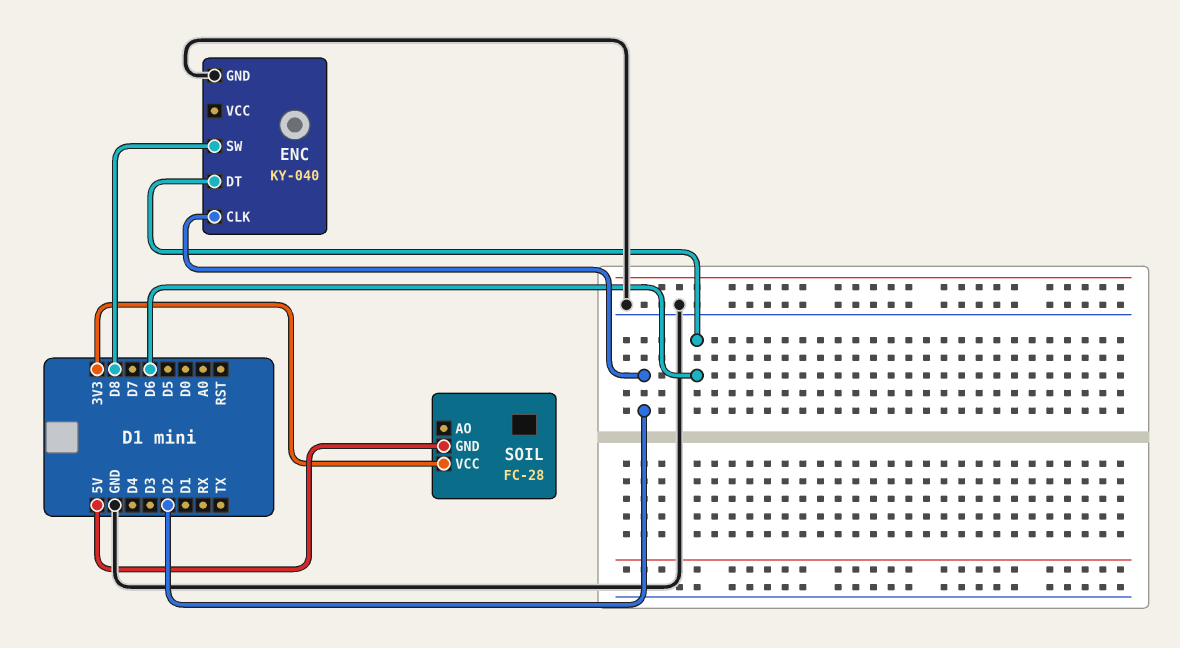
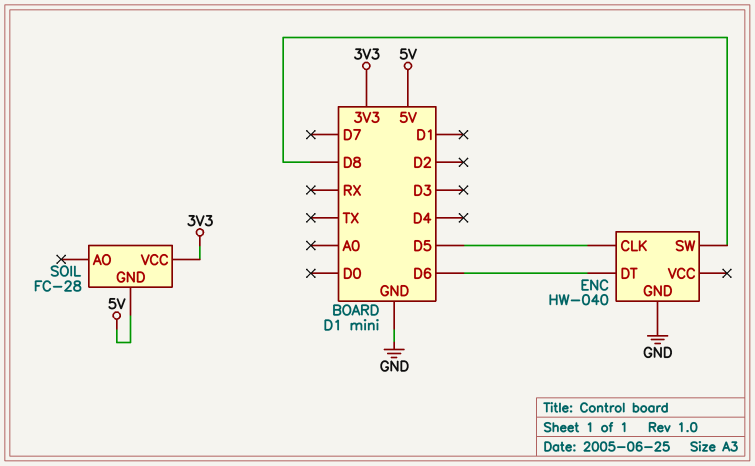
ENC: KY-040 -> HW-040
ENC pin CLK: D2 -> D5

